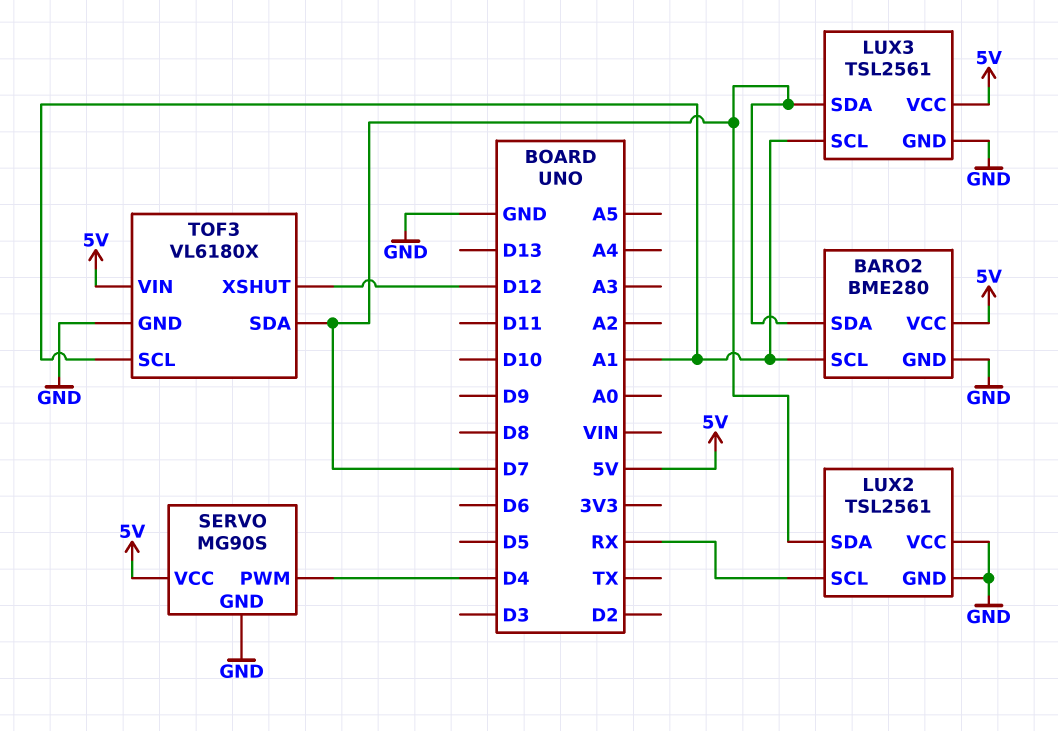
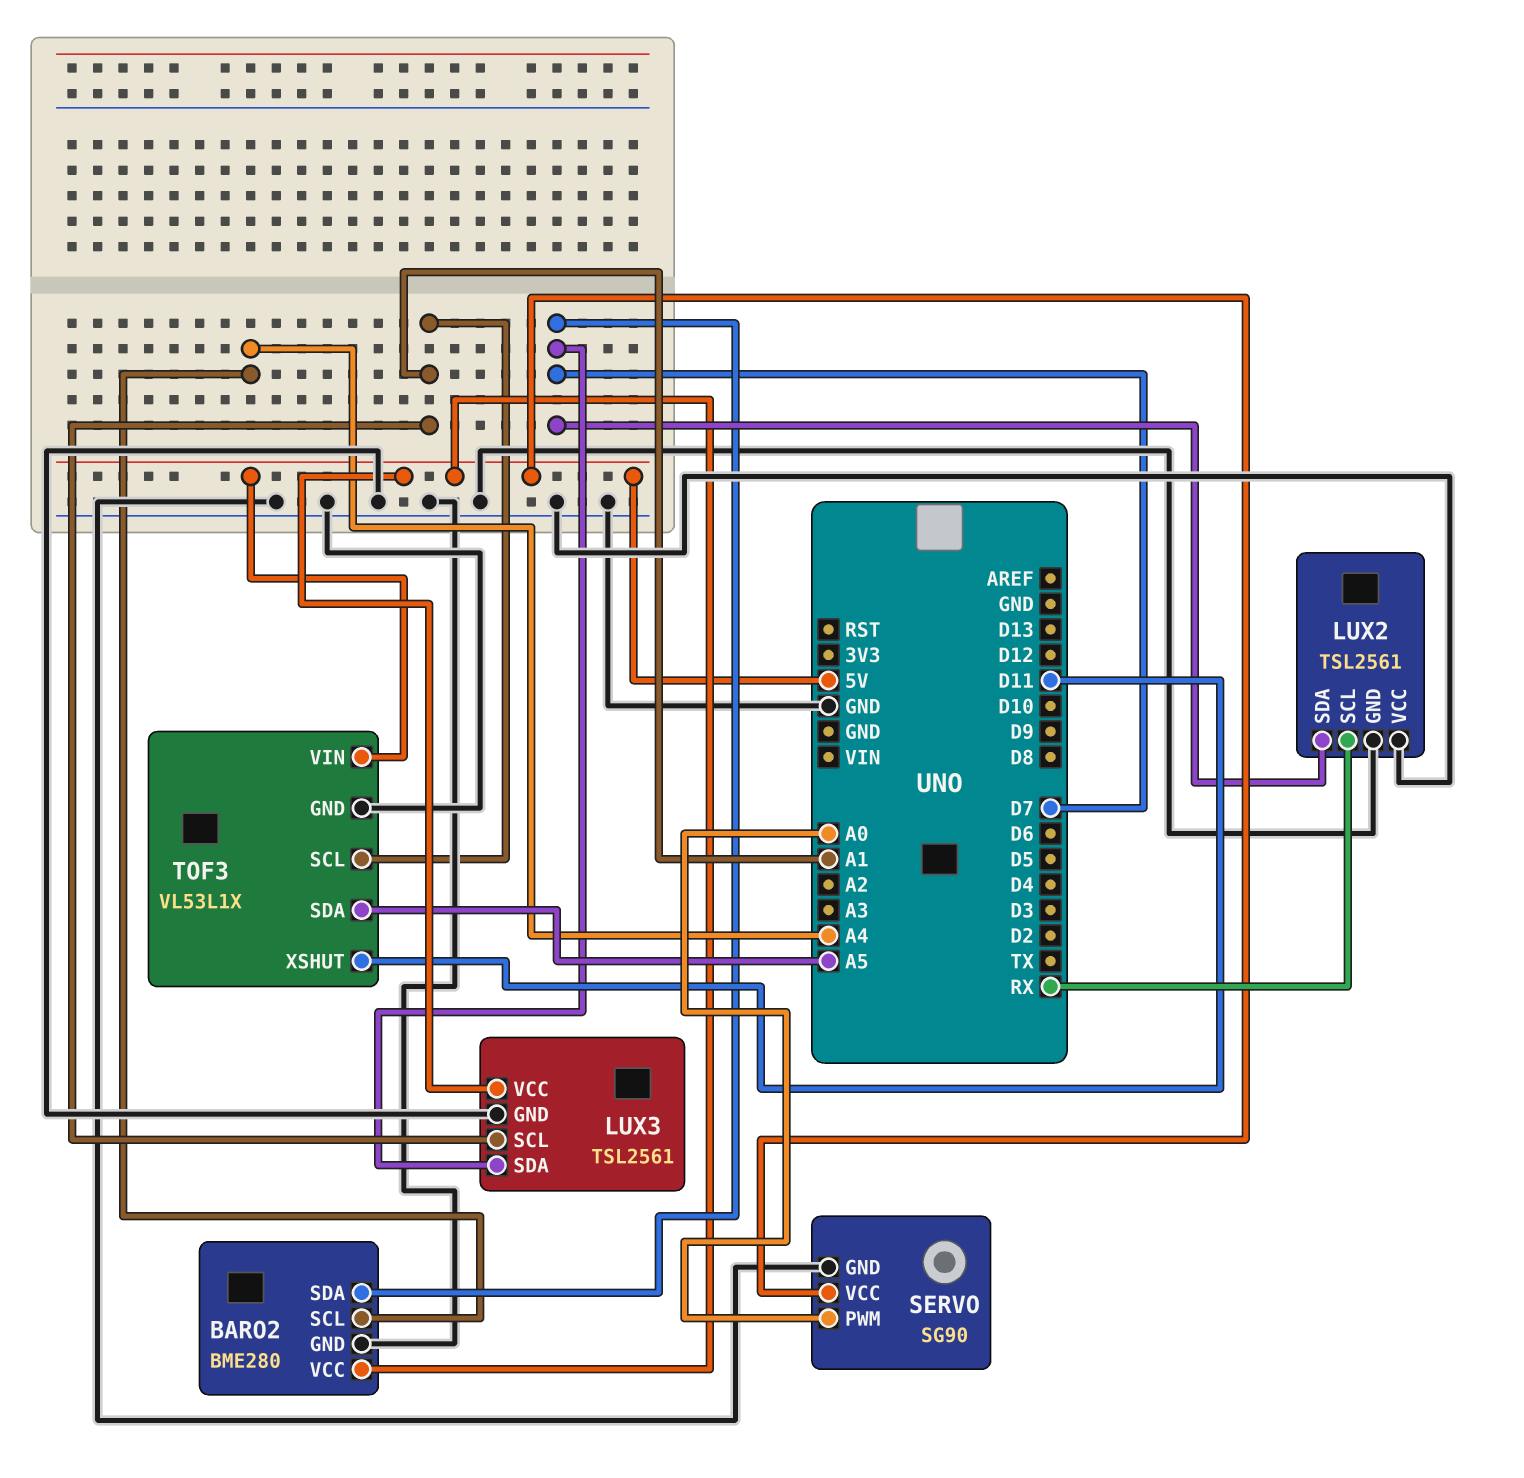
BARO2 pin SCL: A1 -> A4
SERVO: MG90S -> SG90
SERVO pin PWM: D4 -> A0
TOF3: VL6180X -> VL53L1X
TOF3 pin SDA: D7 -> A5
TOF3 pin XSHUT: D12 -> D11

